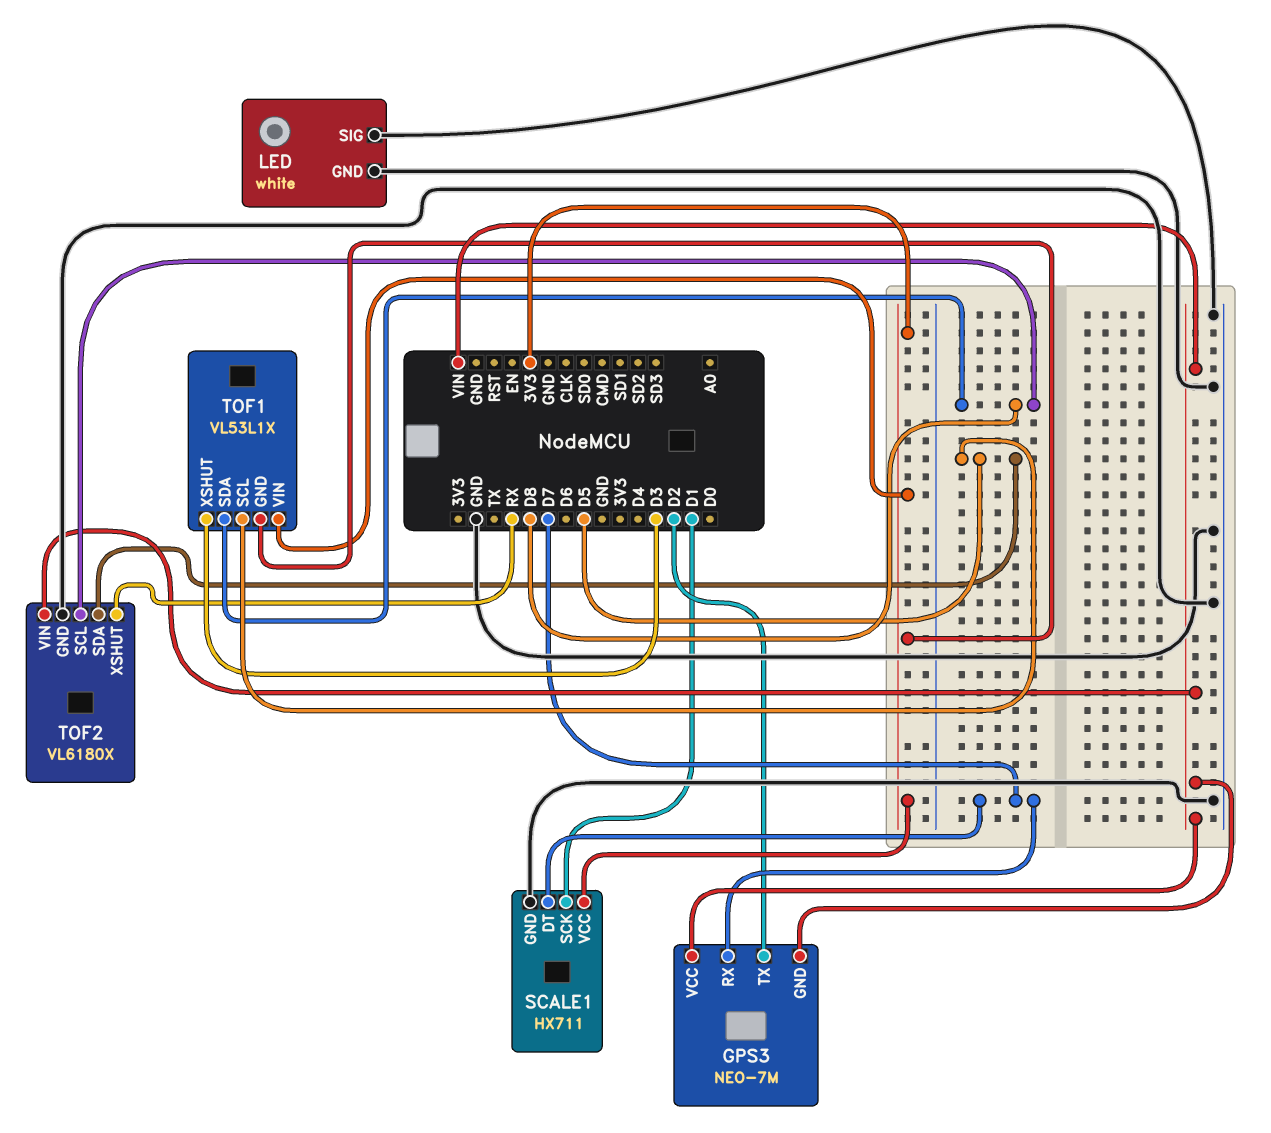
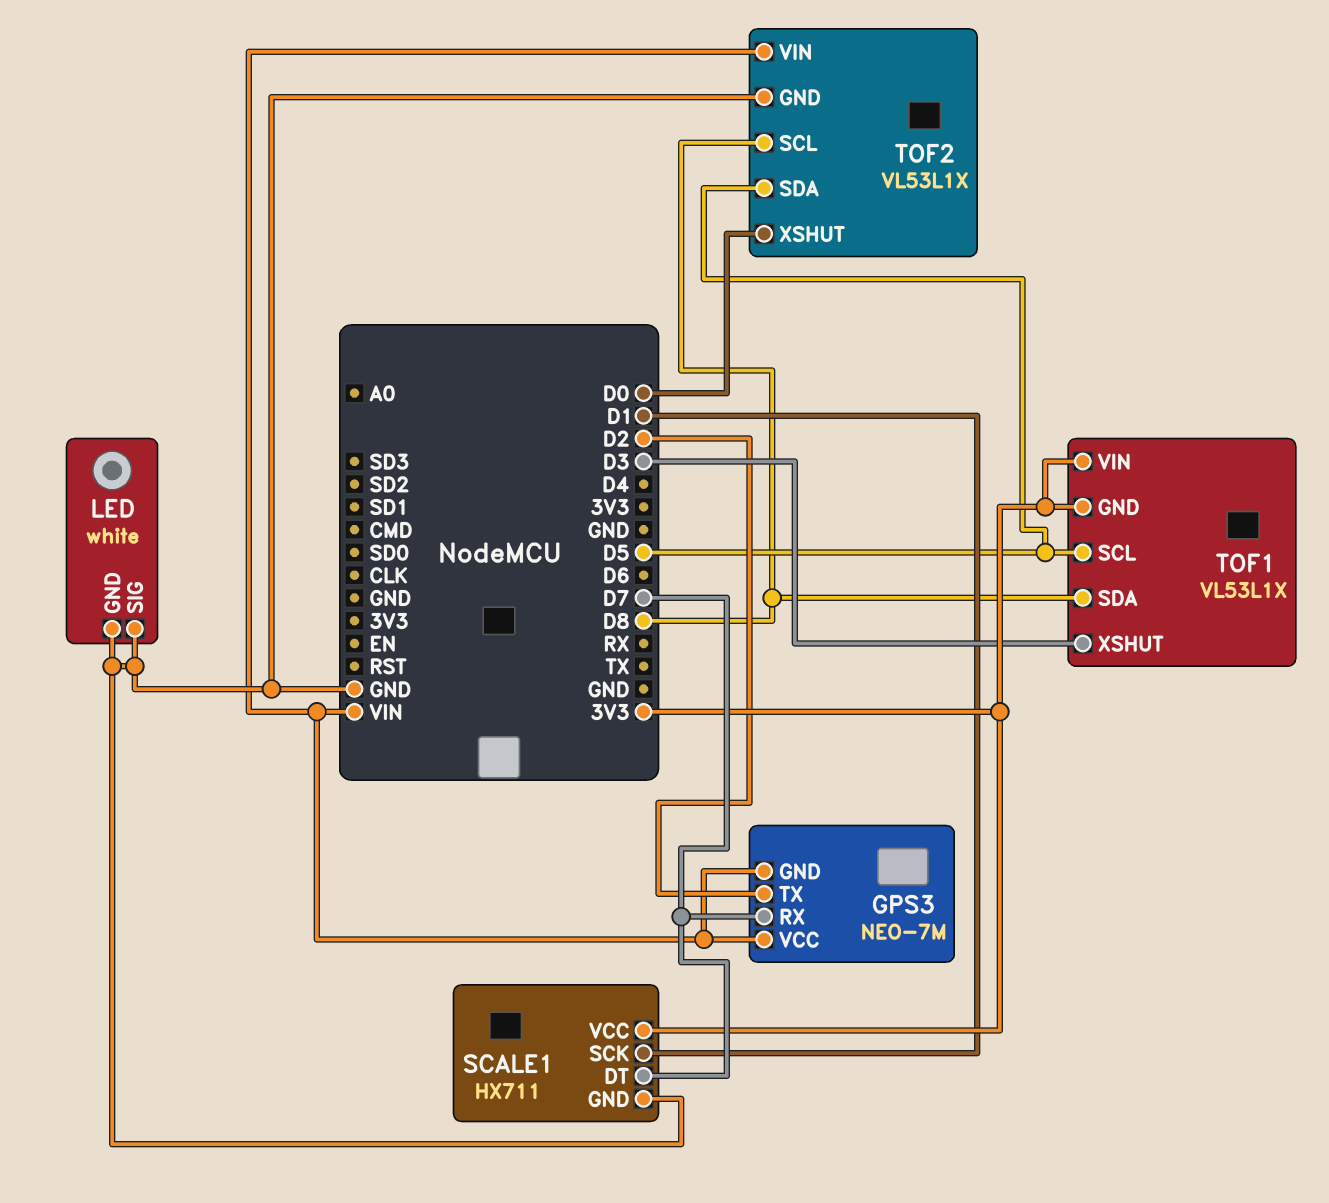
TOF2: VL6180X -> VL53L1X
TOF2 pin XSHUT: RX -> D0

